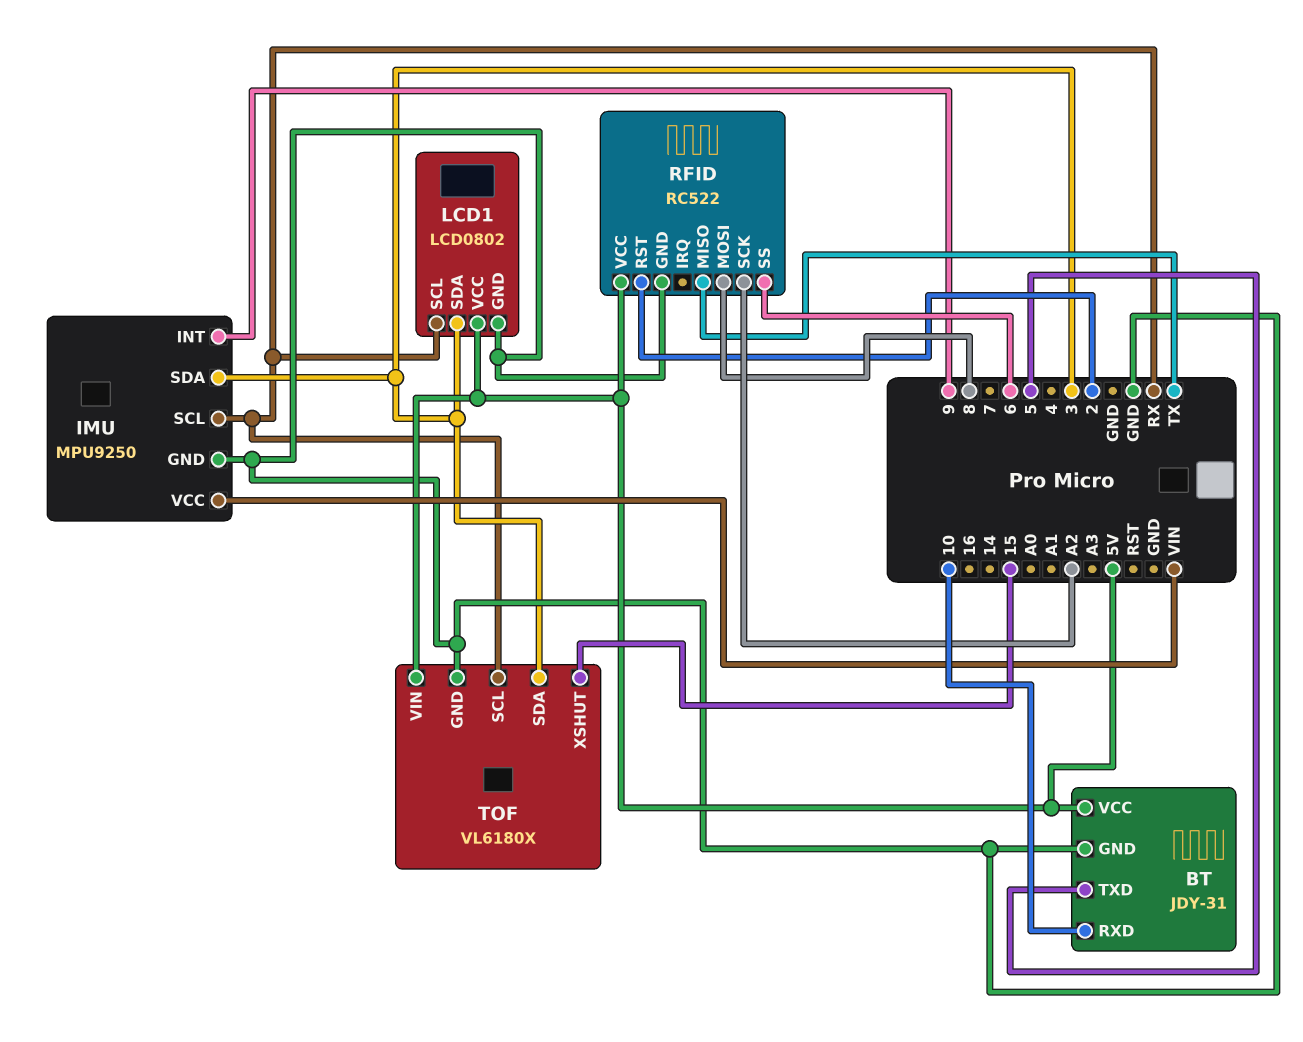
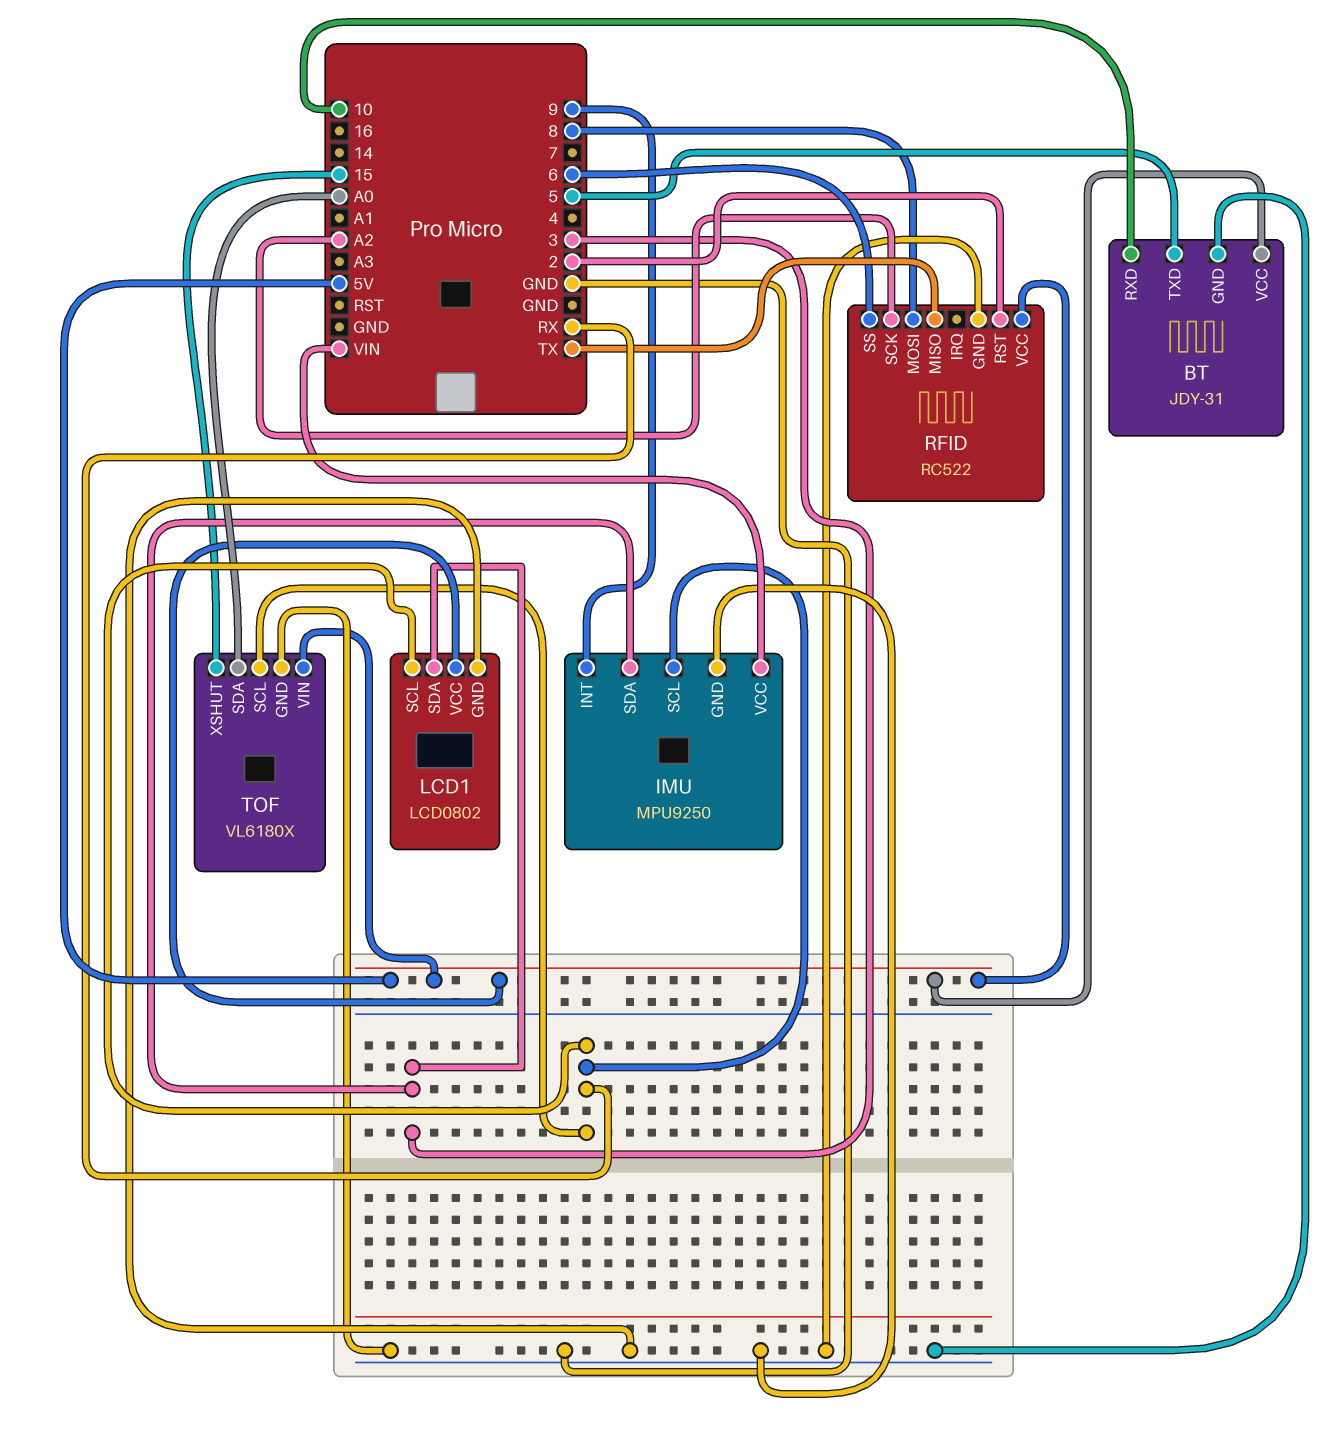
TOF pin SDA: 3 -> A0

